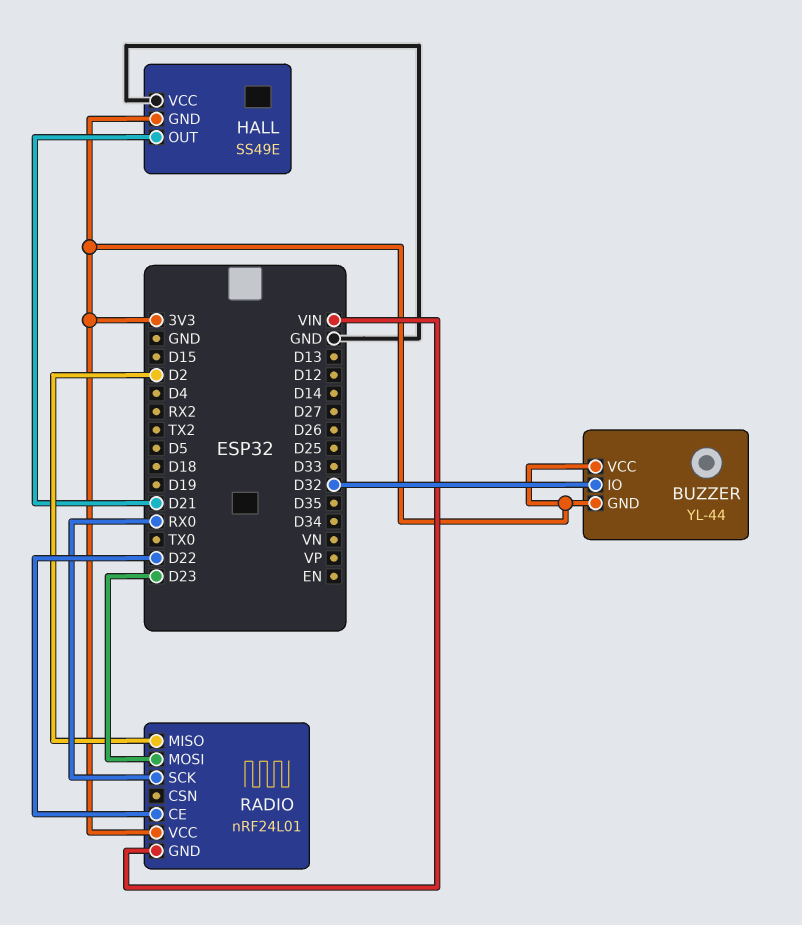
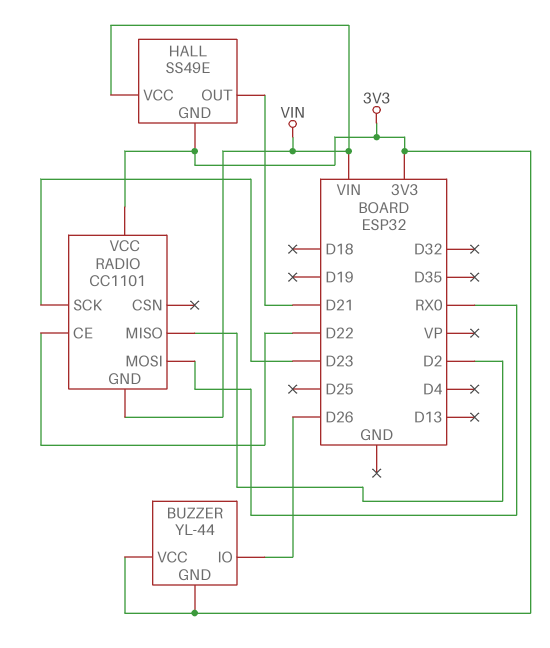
BUZZER pin IO: D32 -> D26
HALL pin VCC: GND -> VIN
RADIO: nRF24L01 -> CC1101
RADIO pin MOSI: D23 -> RX0
RADIO pin SCK: RX0 -> D23

